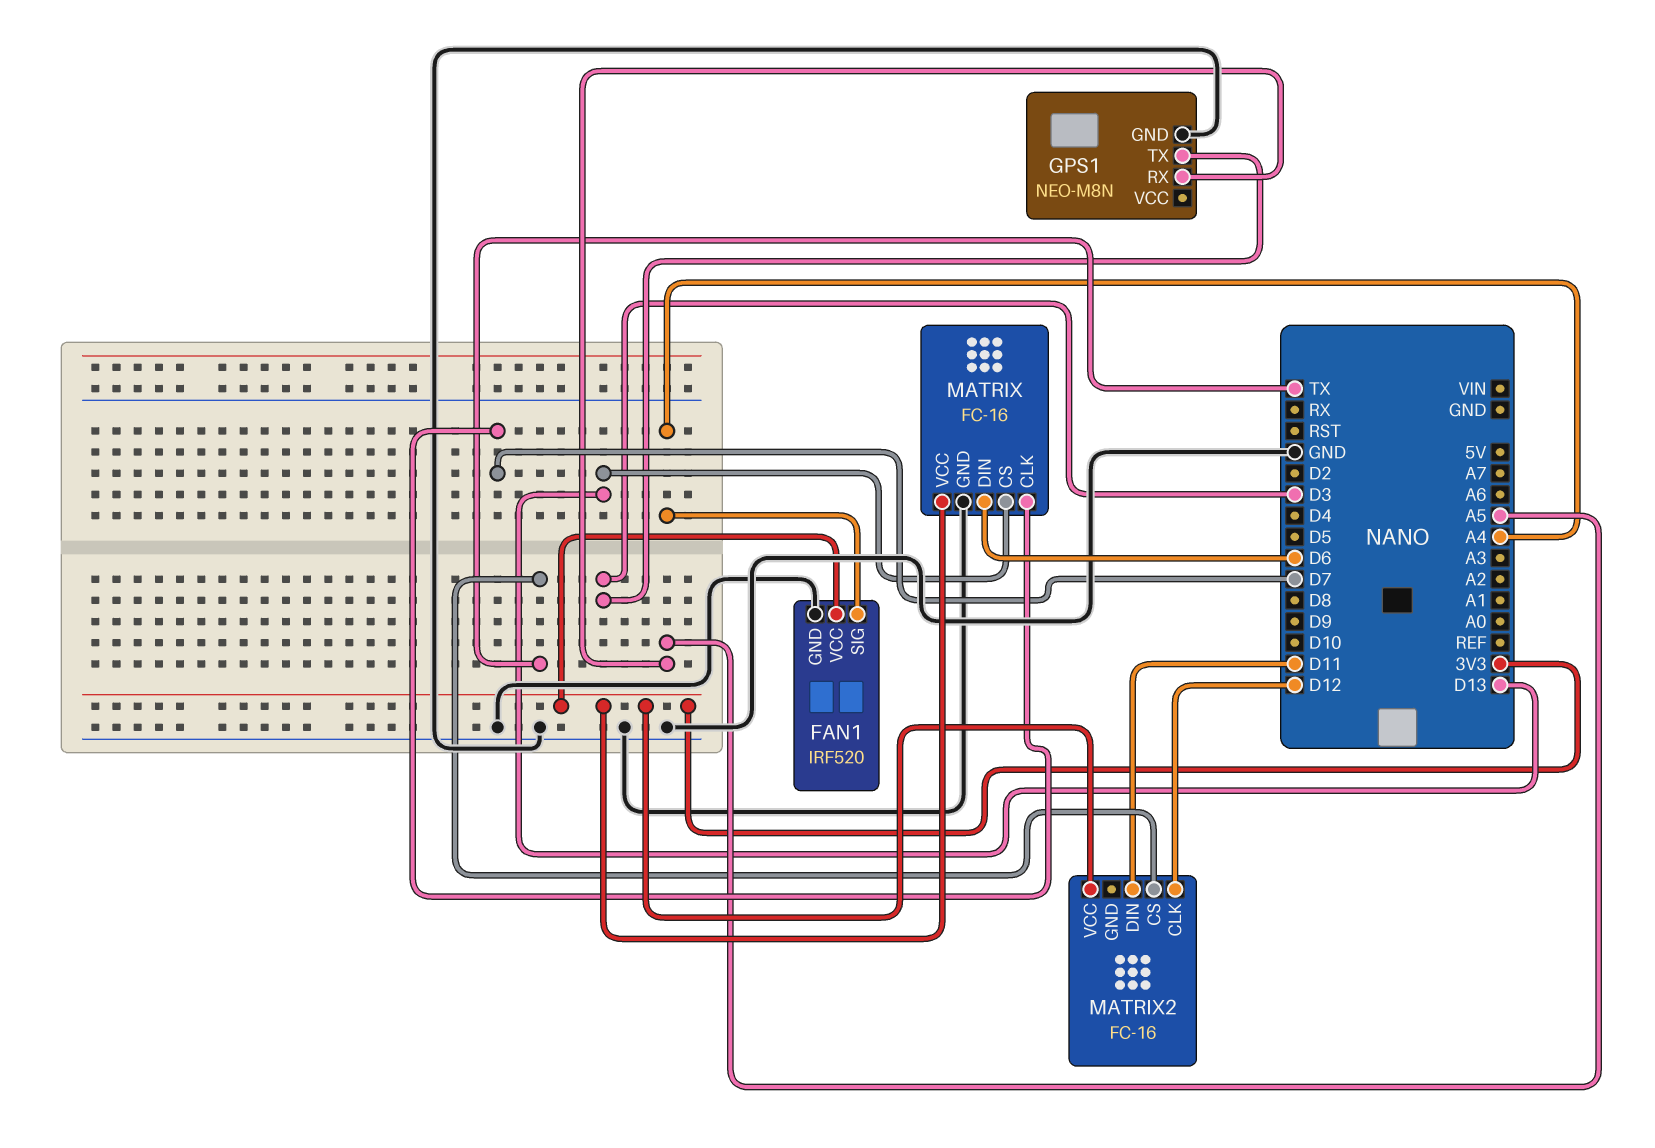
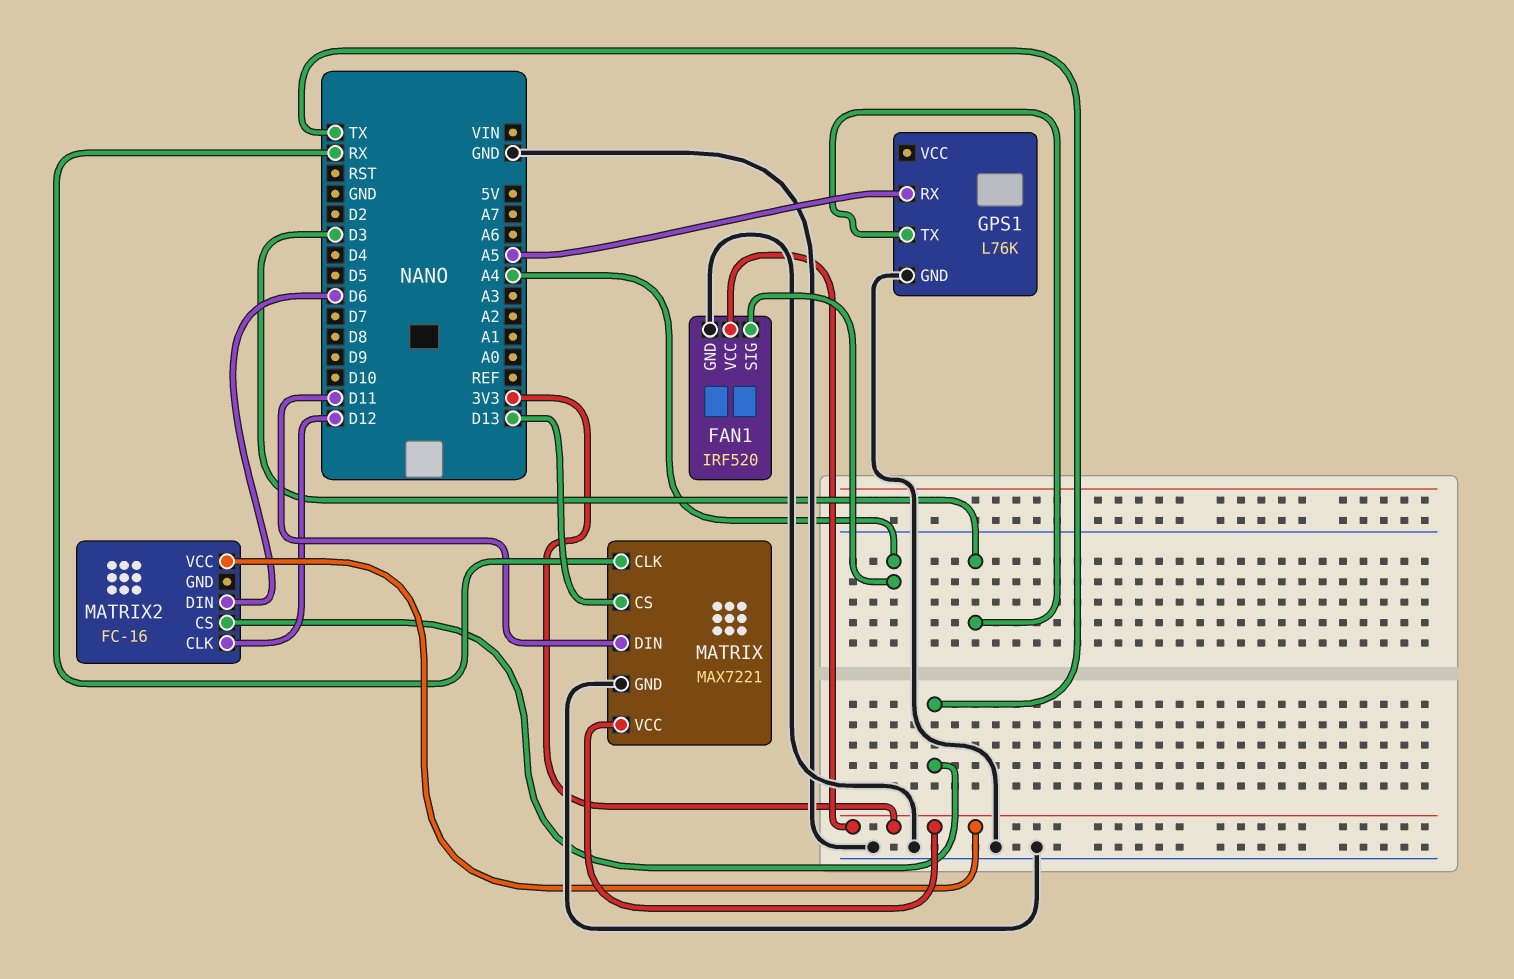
GPS1: NEO-M8N -> L76K
MATRIX: FC-16 -> MAX7221
MATRIX pin CLK: D7 -> RX
MATRIX pin DIN: D6 -> D11
MATRIX2 pin DIN: D11 -> D6

